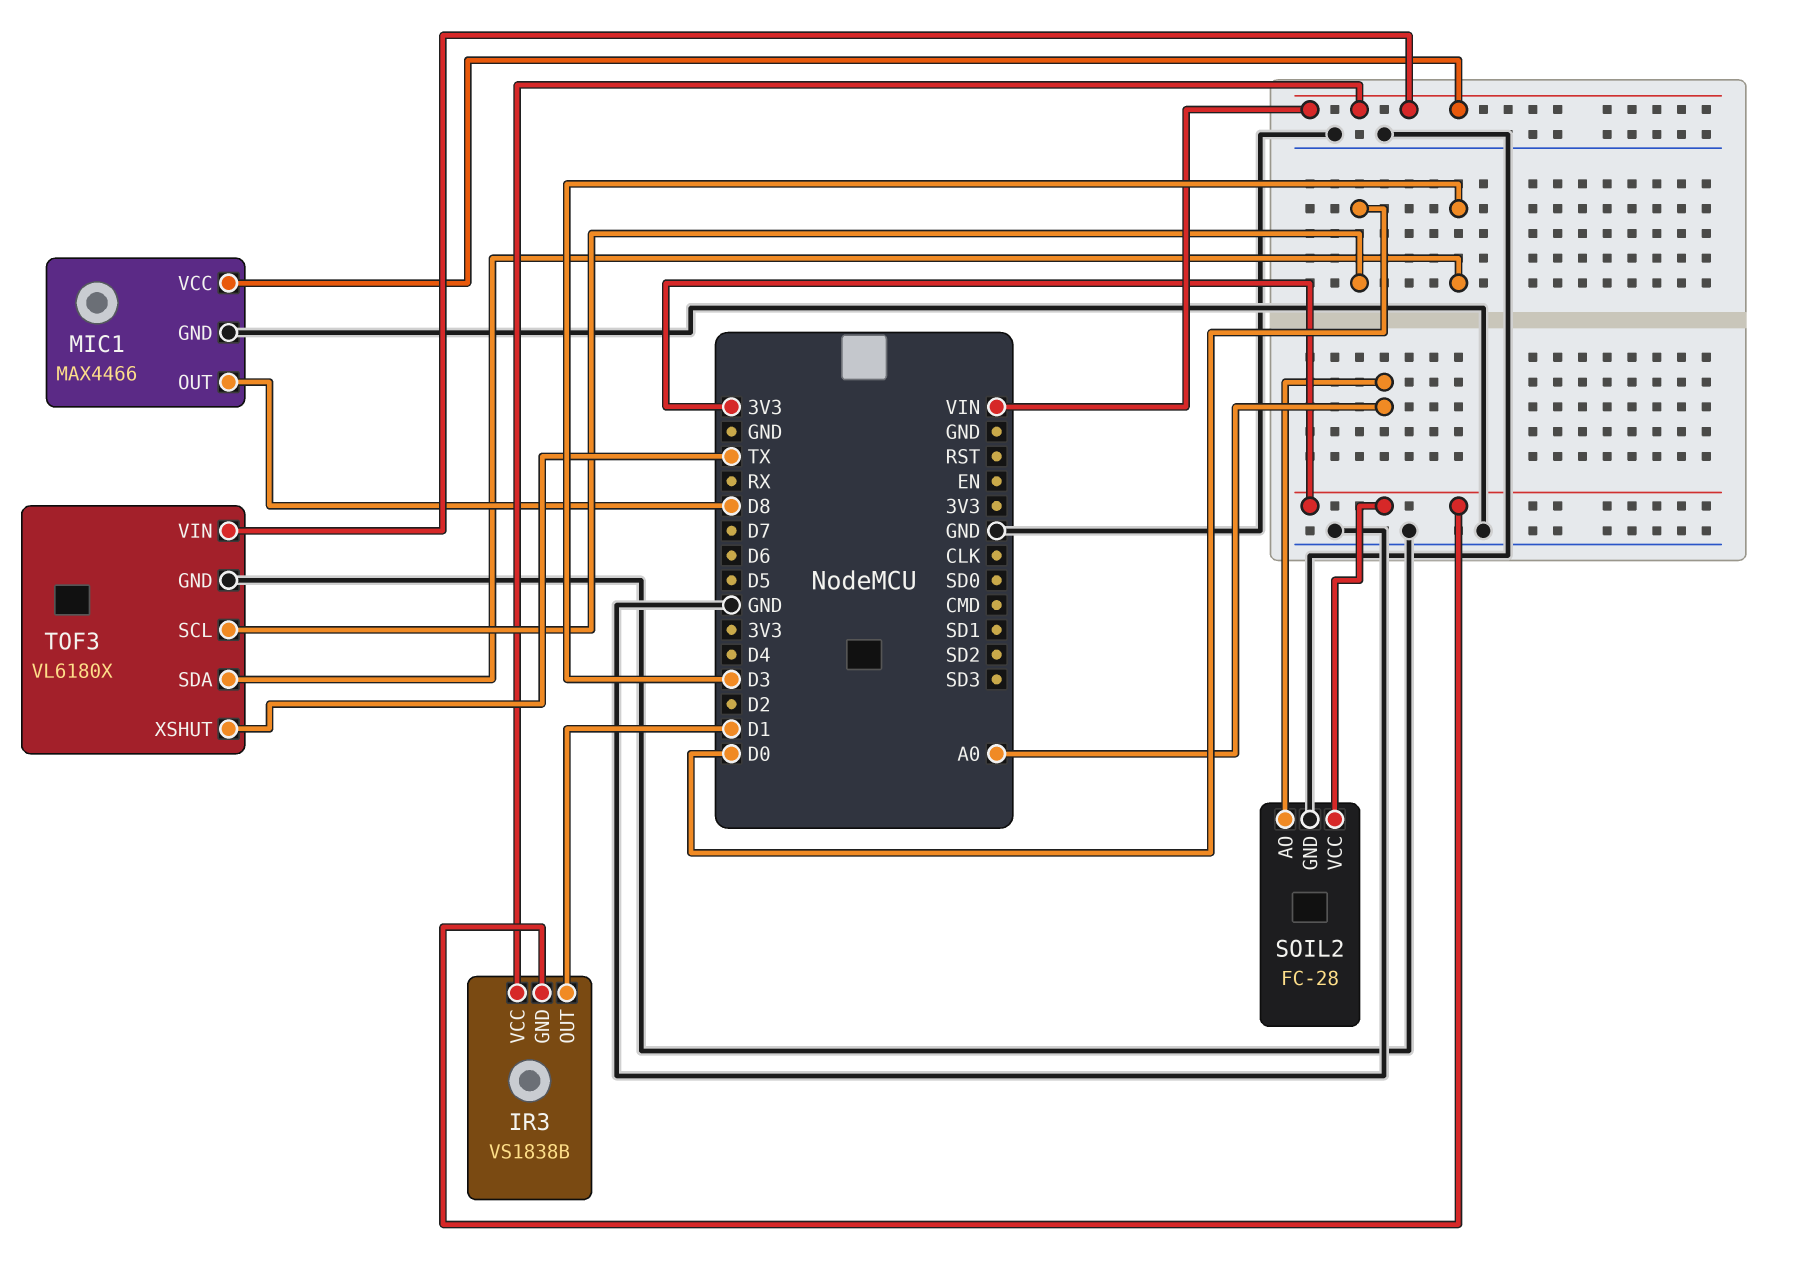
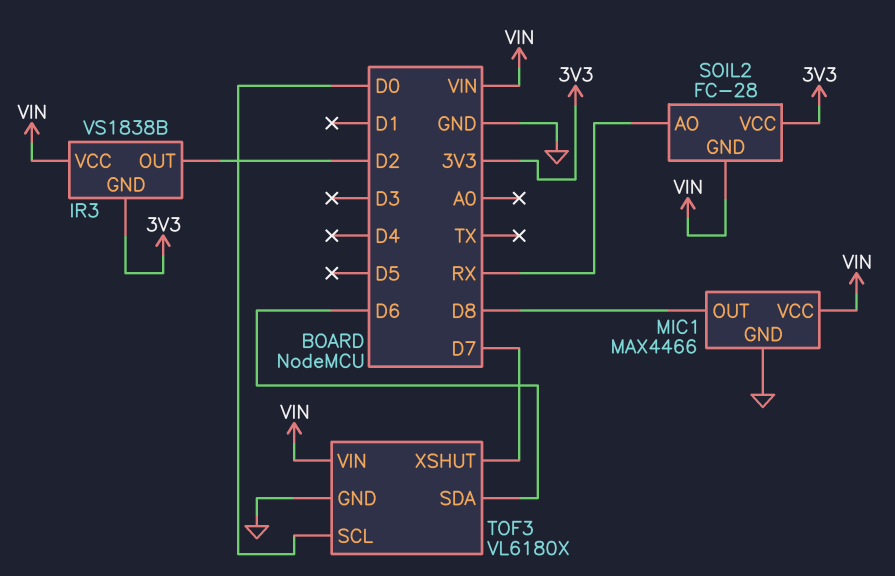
IR3 pin OUT: D1 -> D2
SOIL2 pin AO: A0 -> RX
SOIL2 pin GND: GND -> VIN
TOF3 pin SDA: D3 -> D6
TOF3 pin XSHUT: TX -> D7

